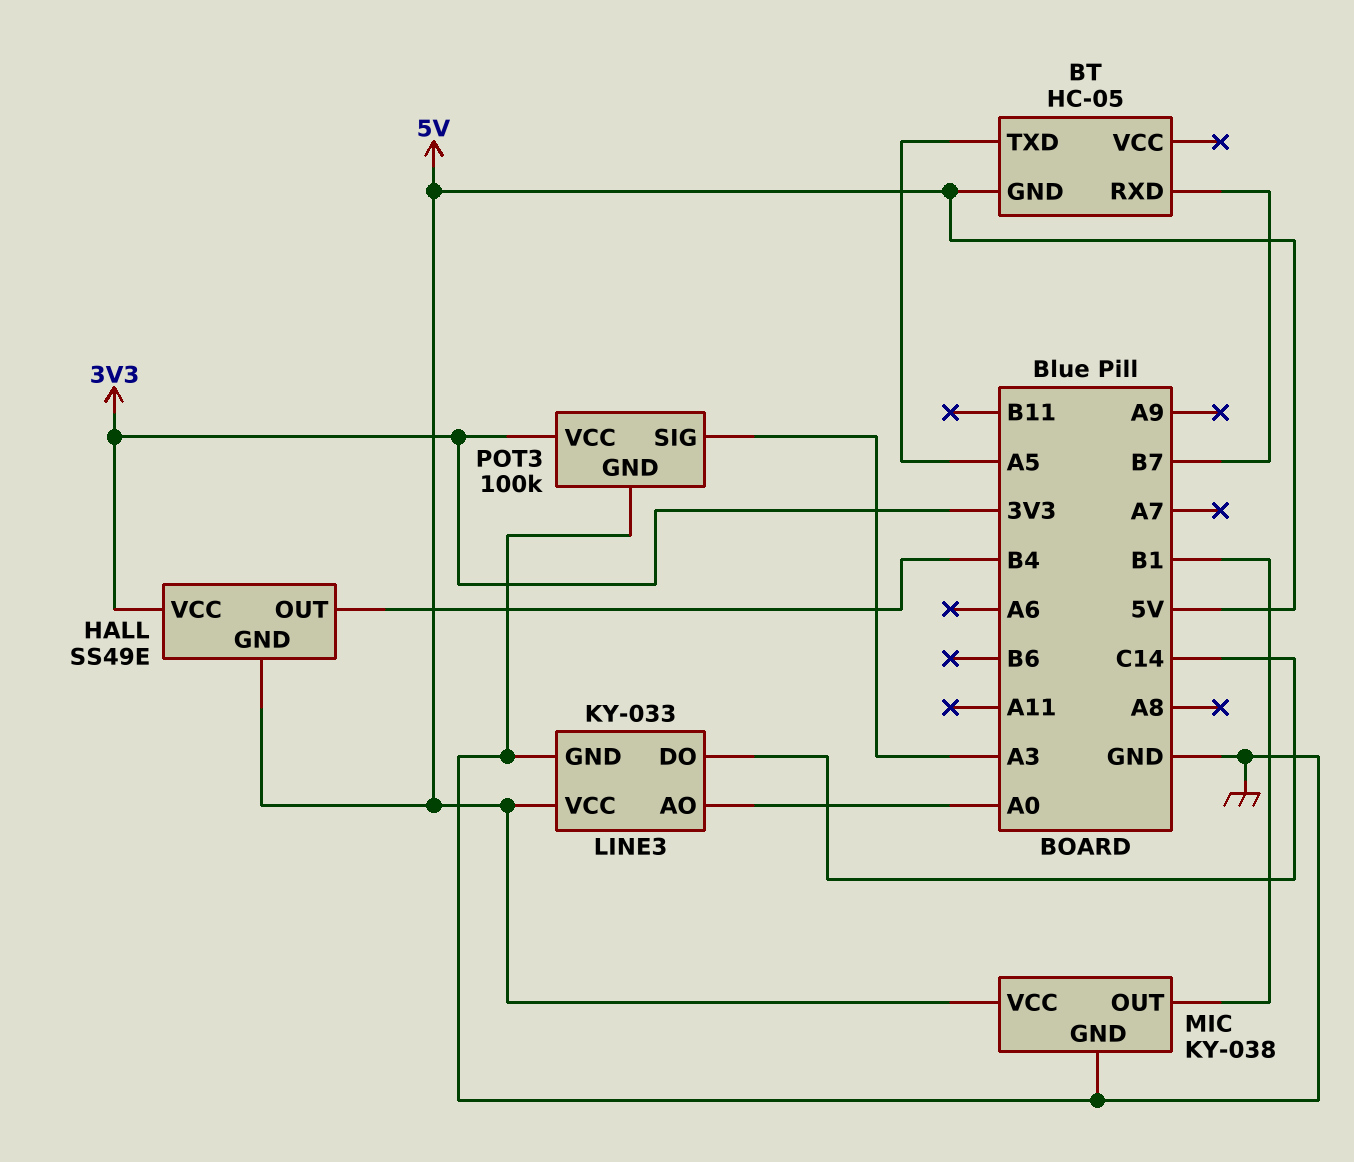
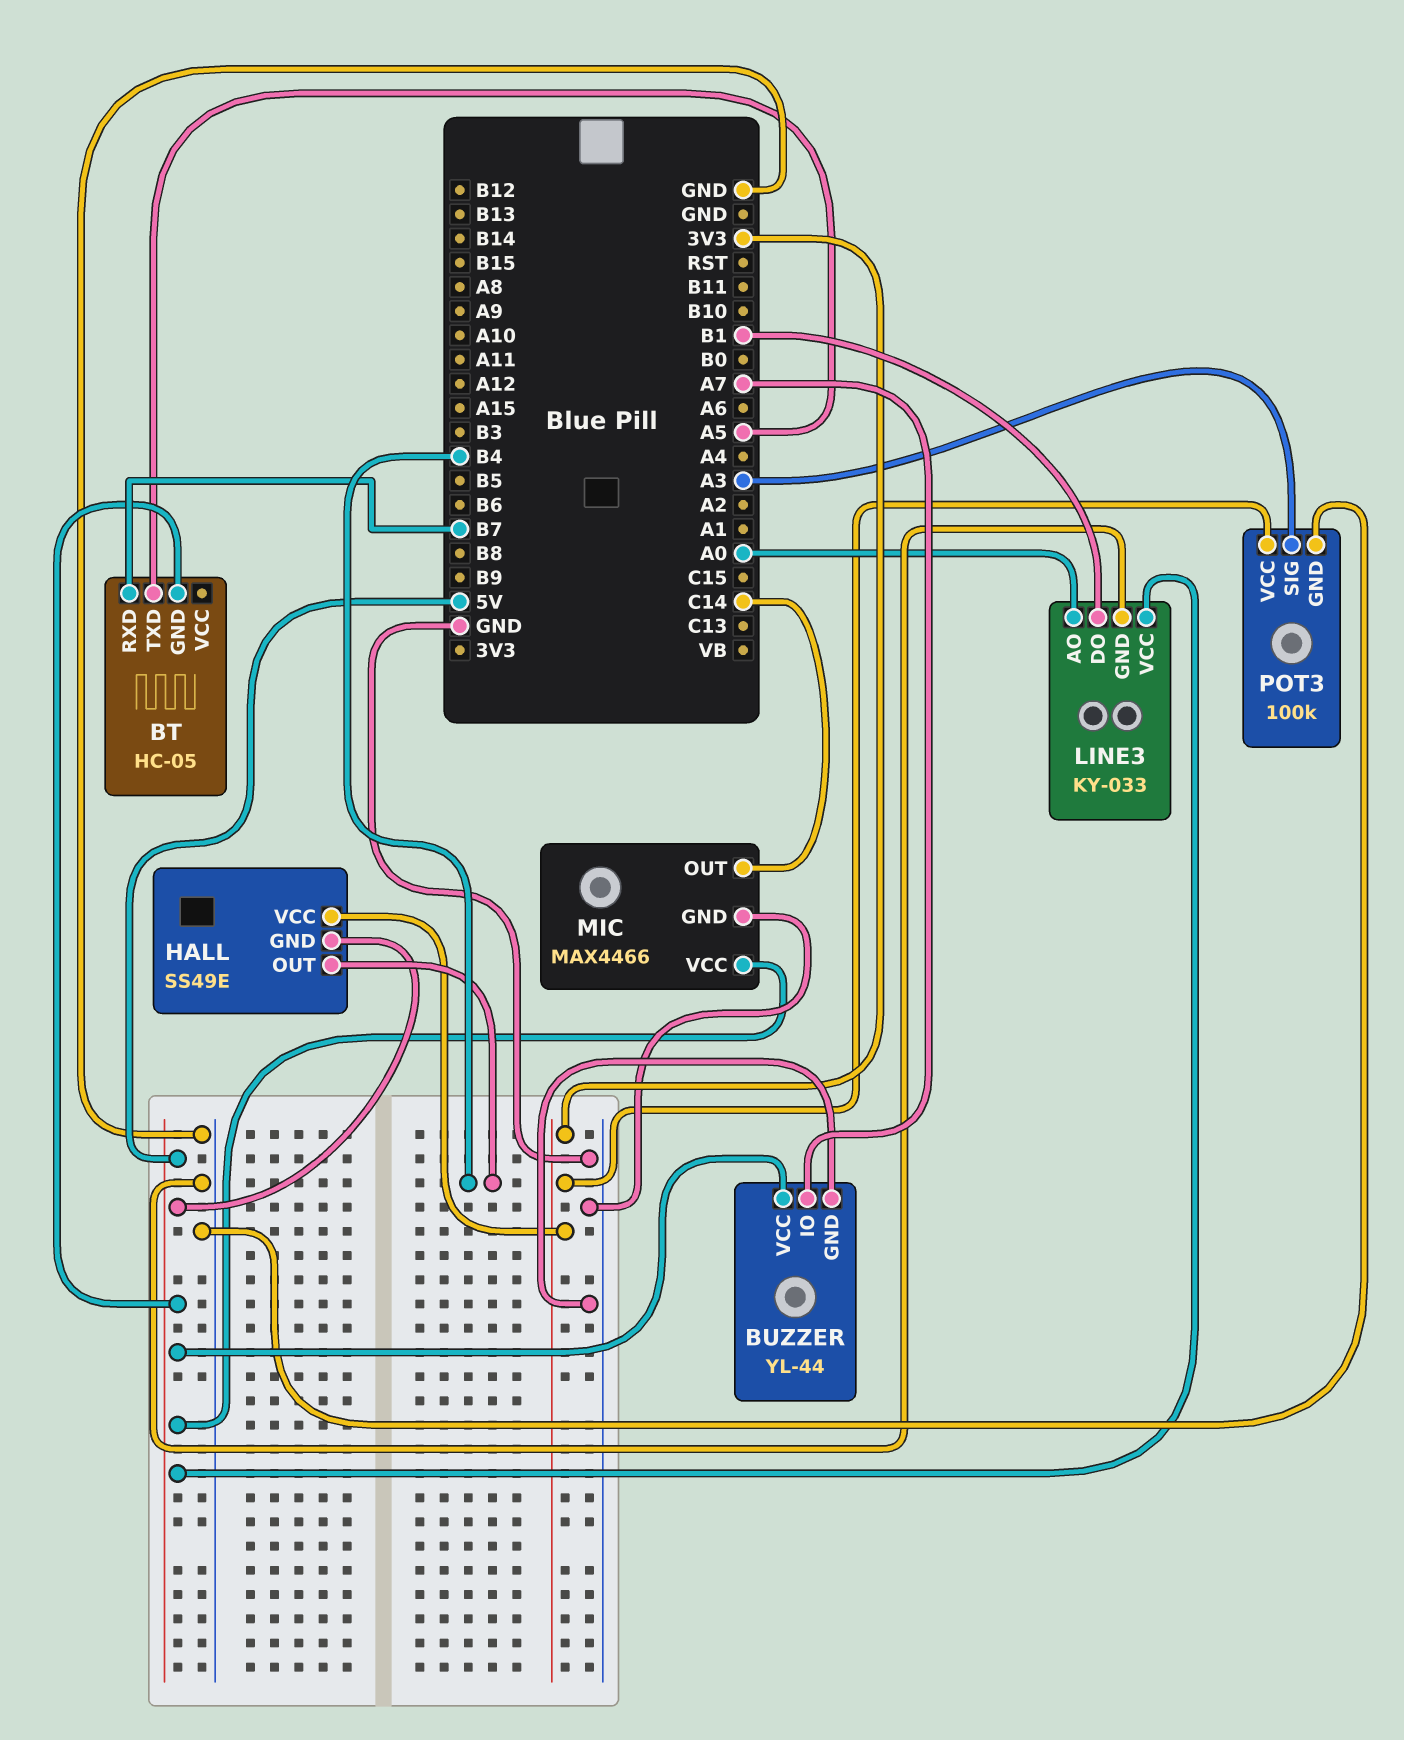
BUZZER: none -> YL-44
BUZZER pin GND: none -> GND
BUZZER pin IO: none -> A7
BUZZER pin VCC: none -> 5V
LINE3 pin DO: C14 -> B1
MIC: KY-038 -> MAX4466
MIC pin OUT: B1 -> C14

